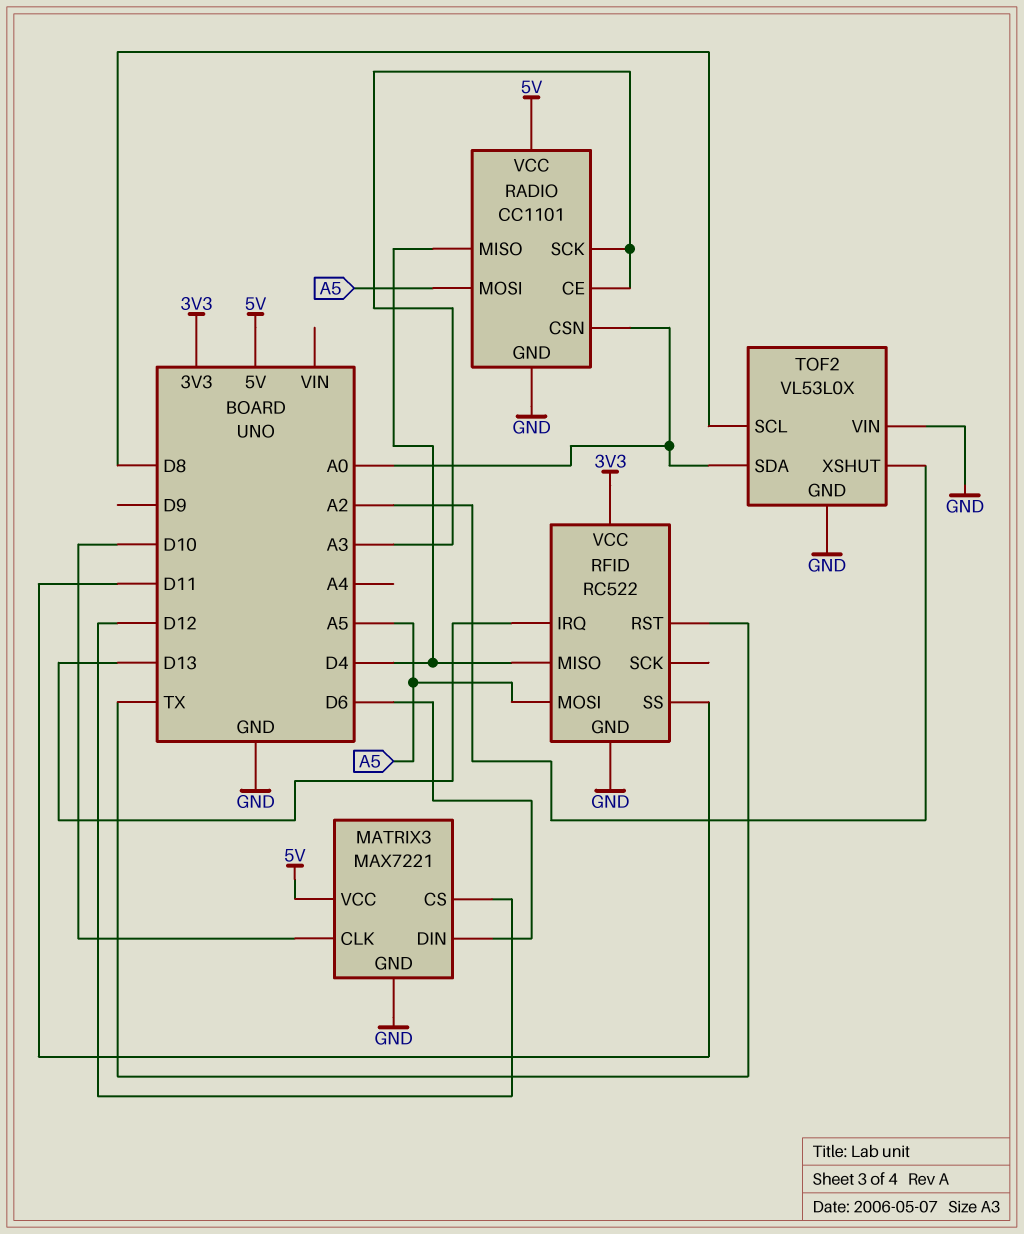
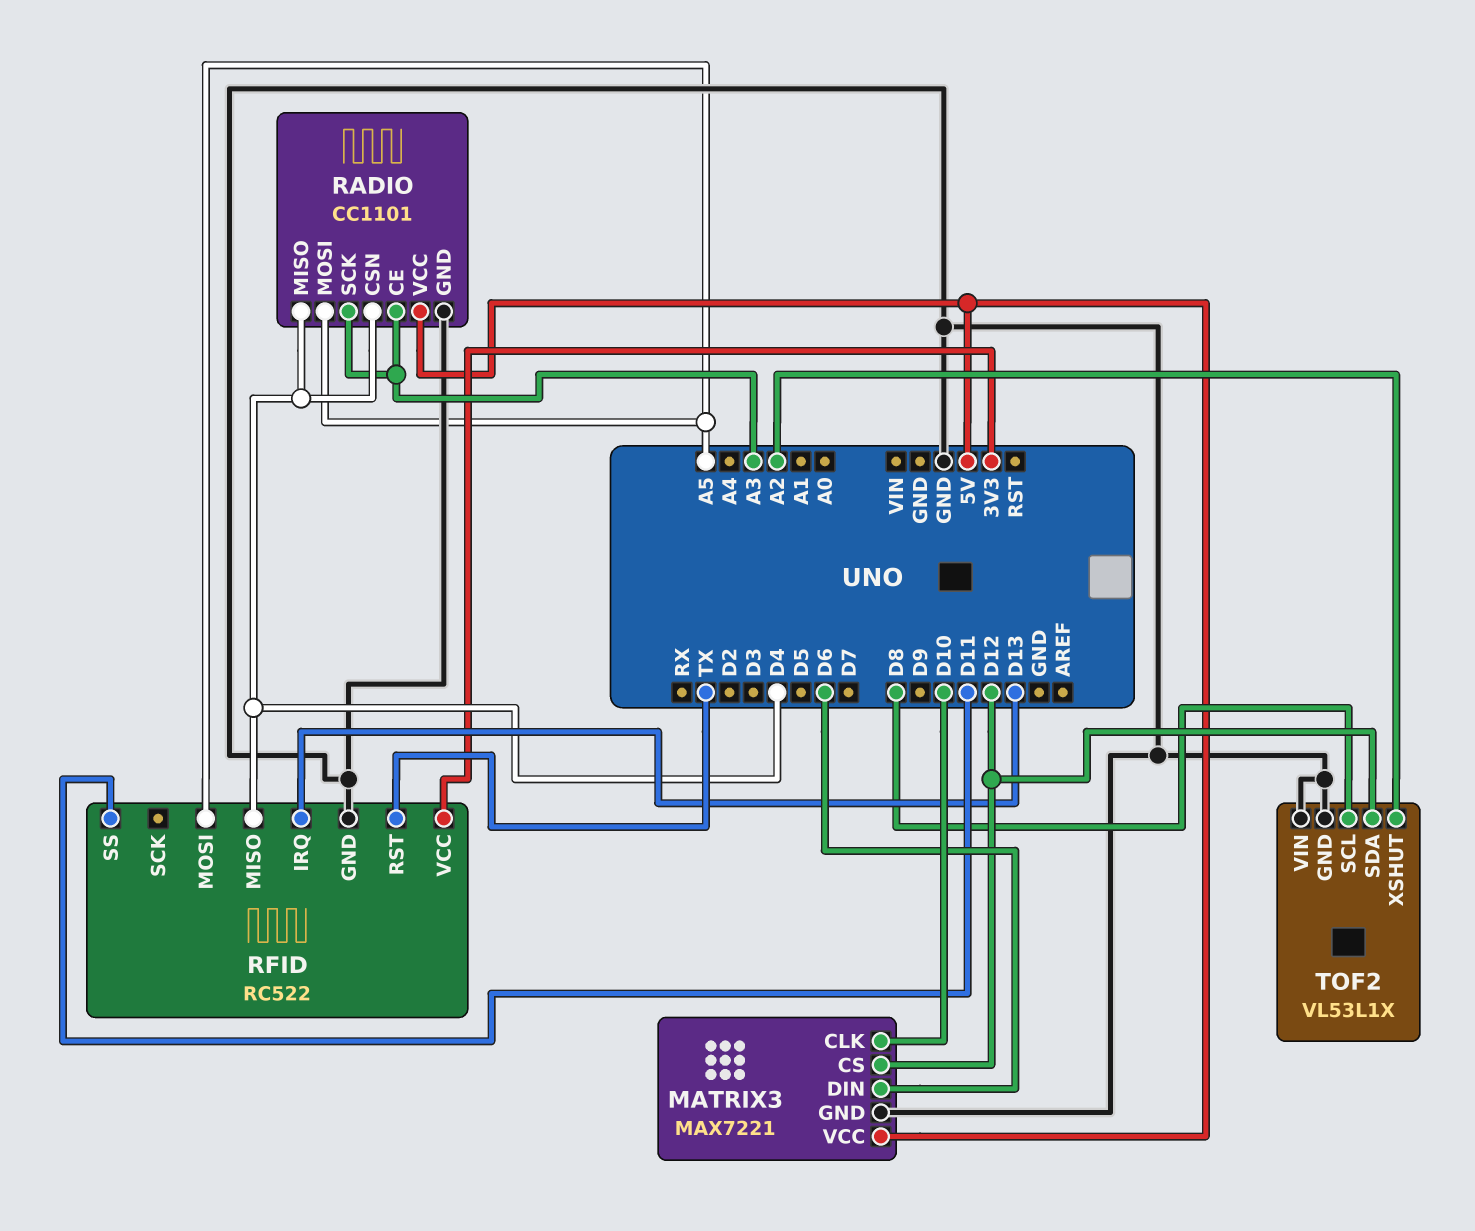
RADIO pin CSN: A0 -> D4
TOF2: VL53L0X -> VL53L1X
TOF2 pin SDA: A0 -> D12

